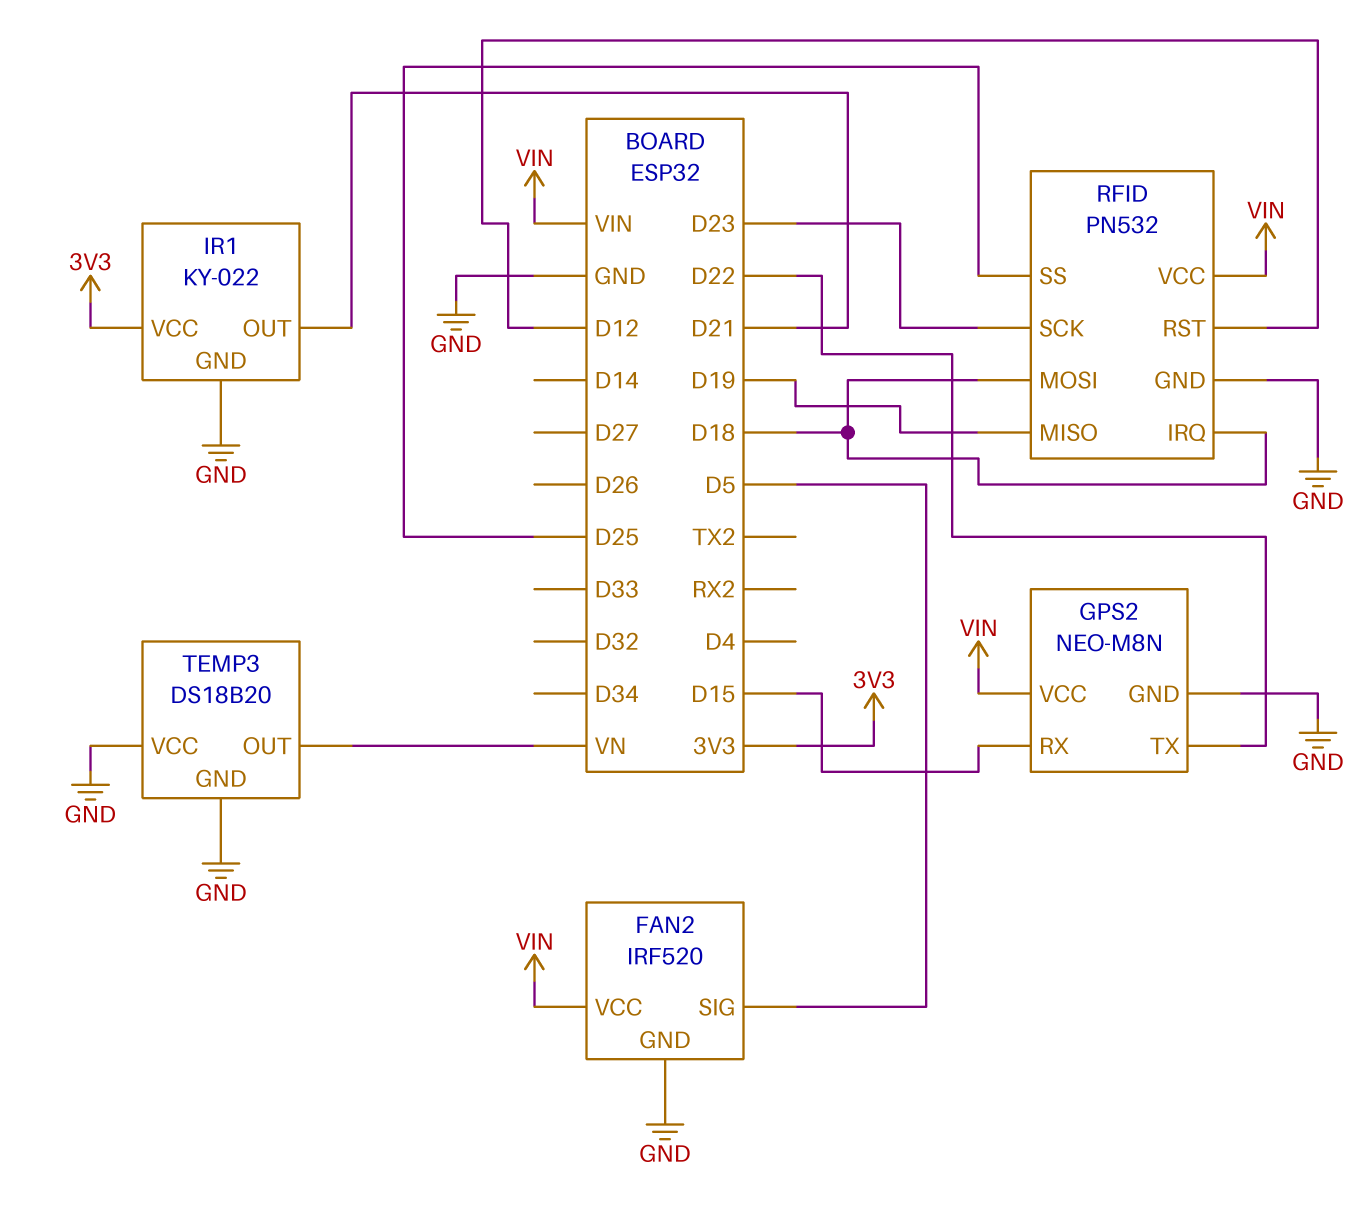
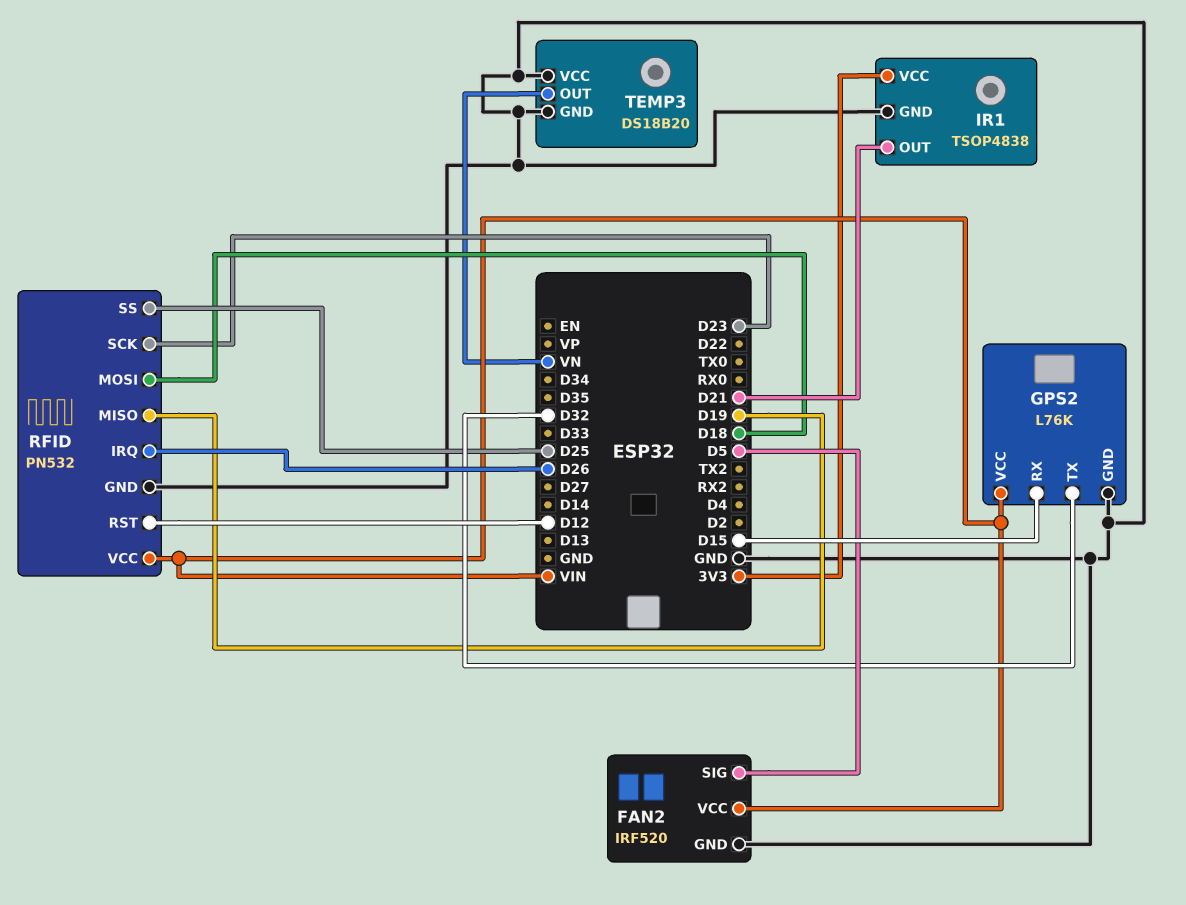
GPS2: NEO-M8N -> L76K
GPS2 pin TX: D22 -> D32
IR1: KY-022 -> TSOP4838
RFID pin IRQ: D18 -> D26

